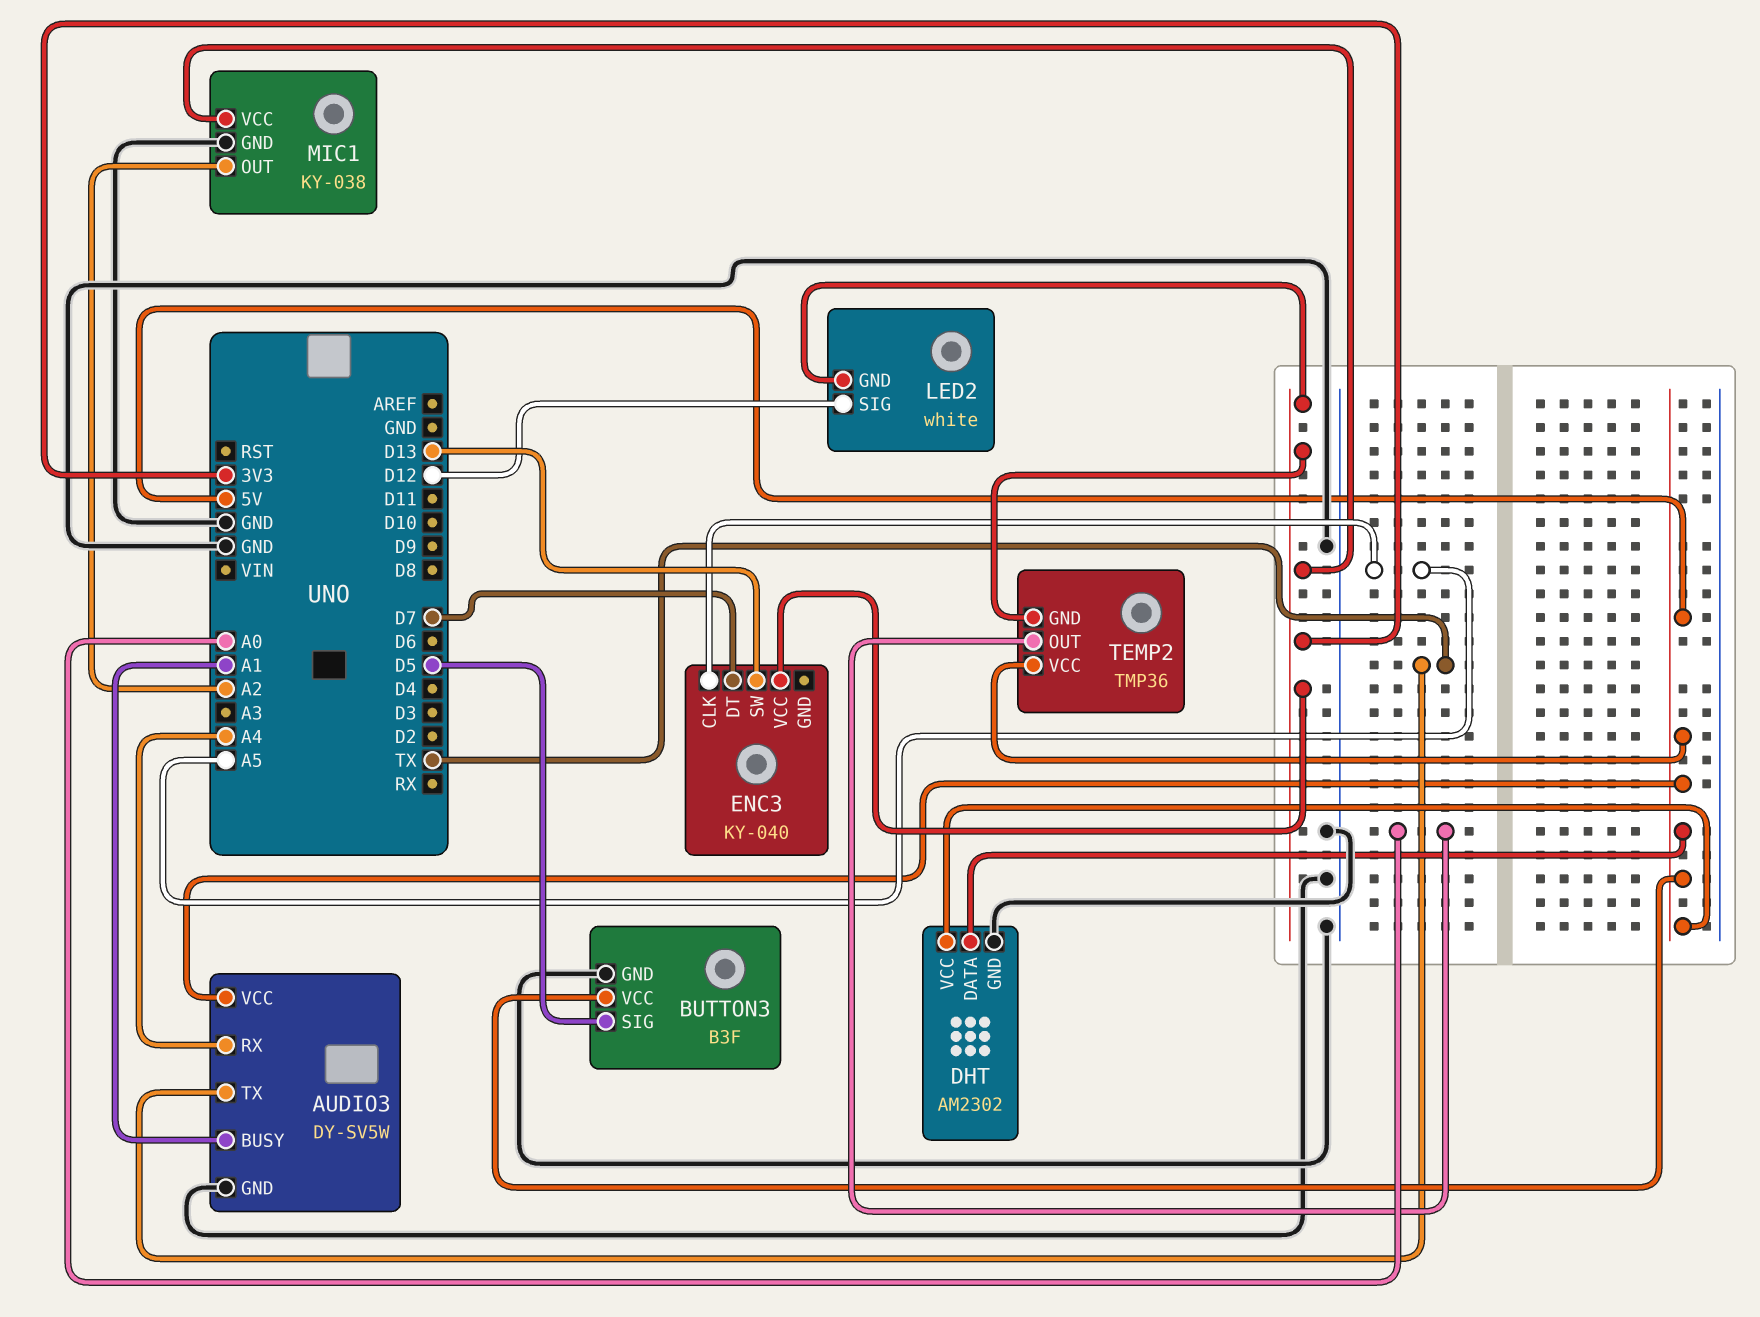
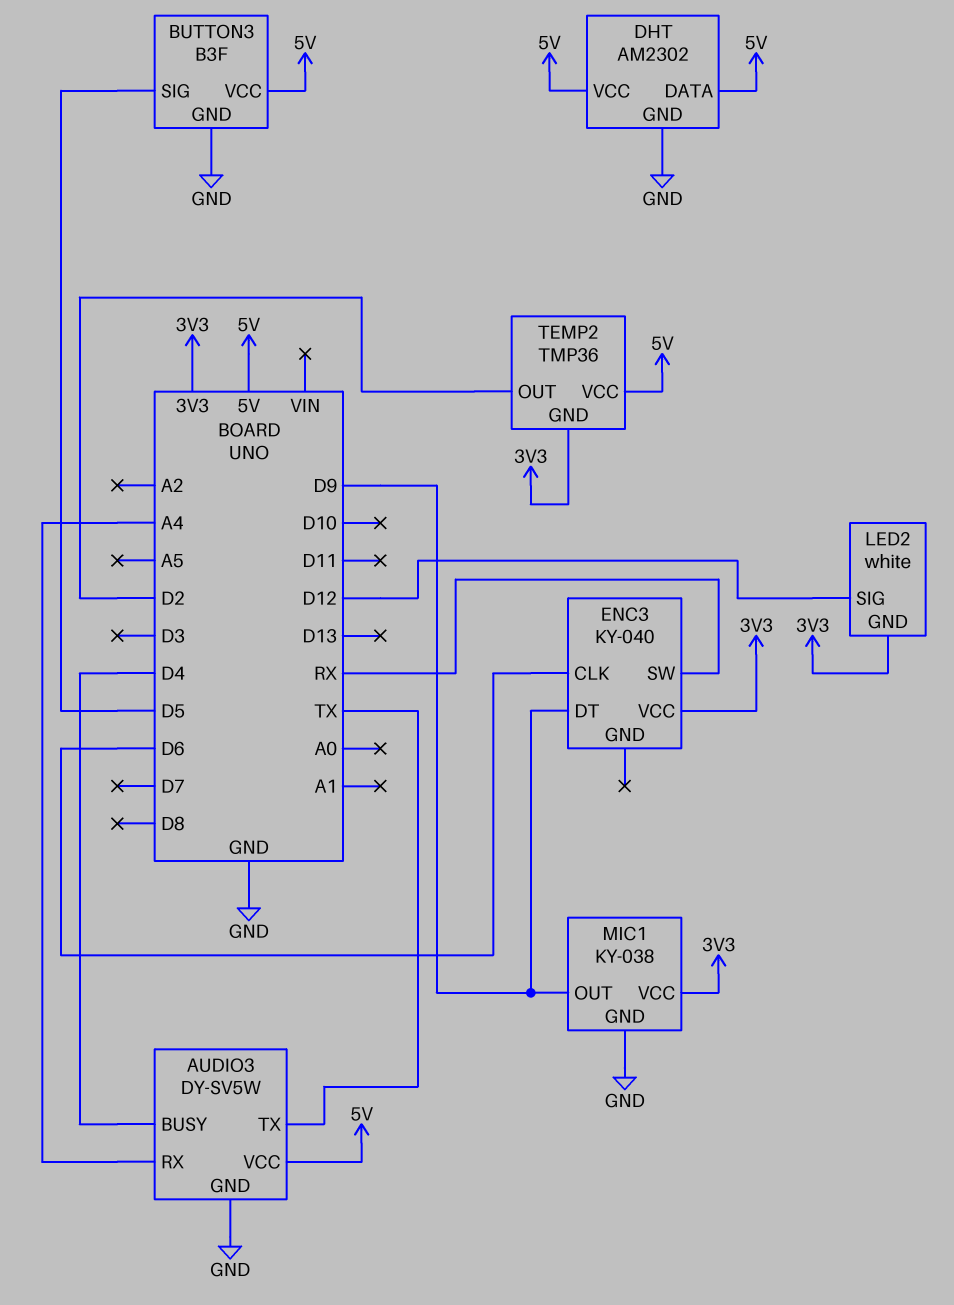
AUDIO3 pin BUSY: A1 -> D4
ENC3 pin CLK: A5 -> D6
ENC3 pin DT: D7 -> D9
ENC3 pin SW: D13 -> RX
MIC1 pin OUT: A2 -> D9
TEMP2 pin OUT: A0 -> D2

